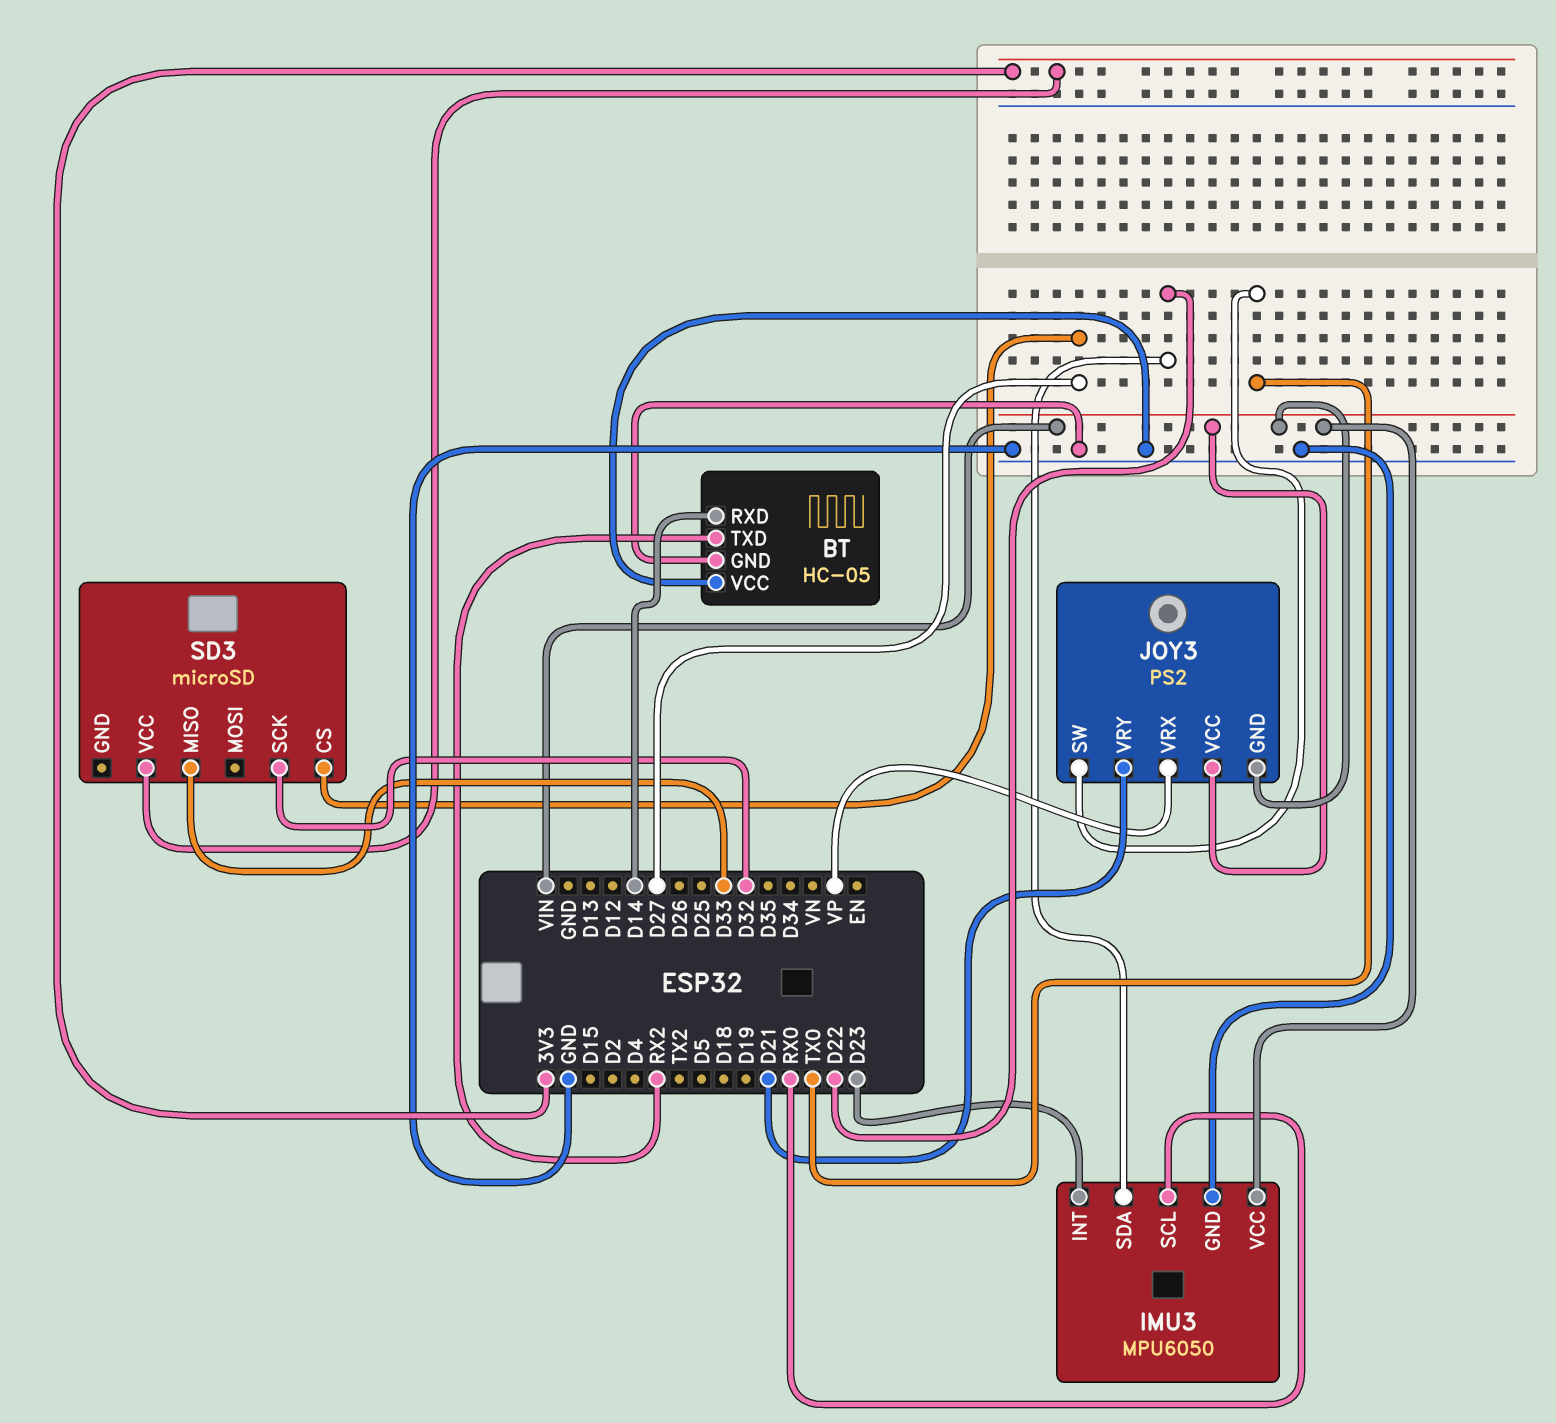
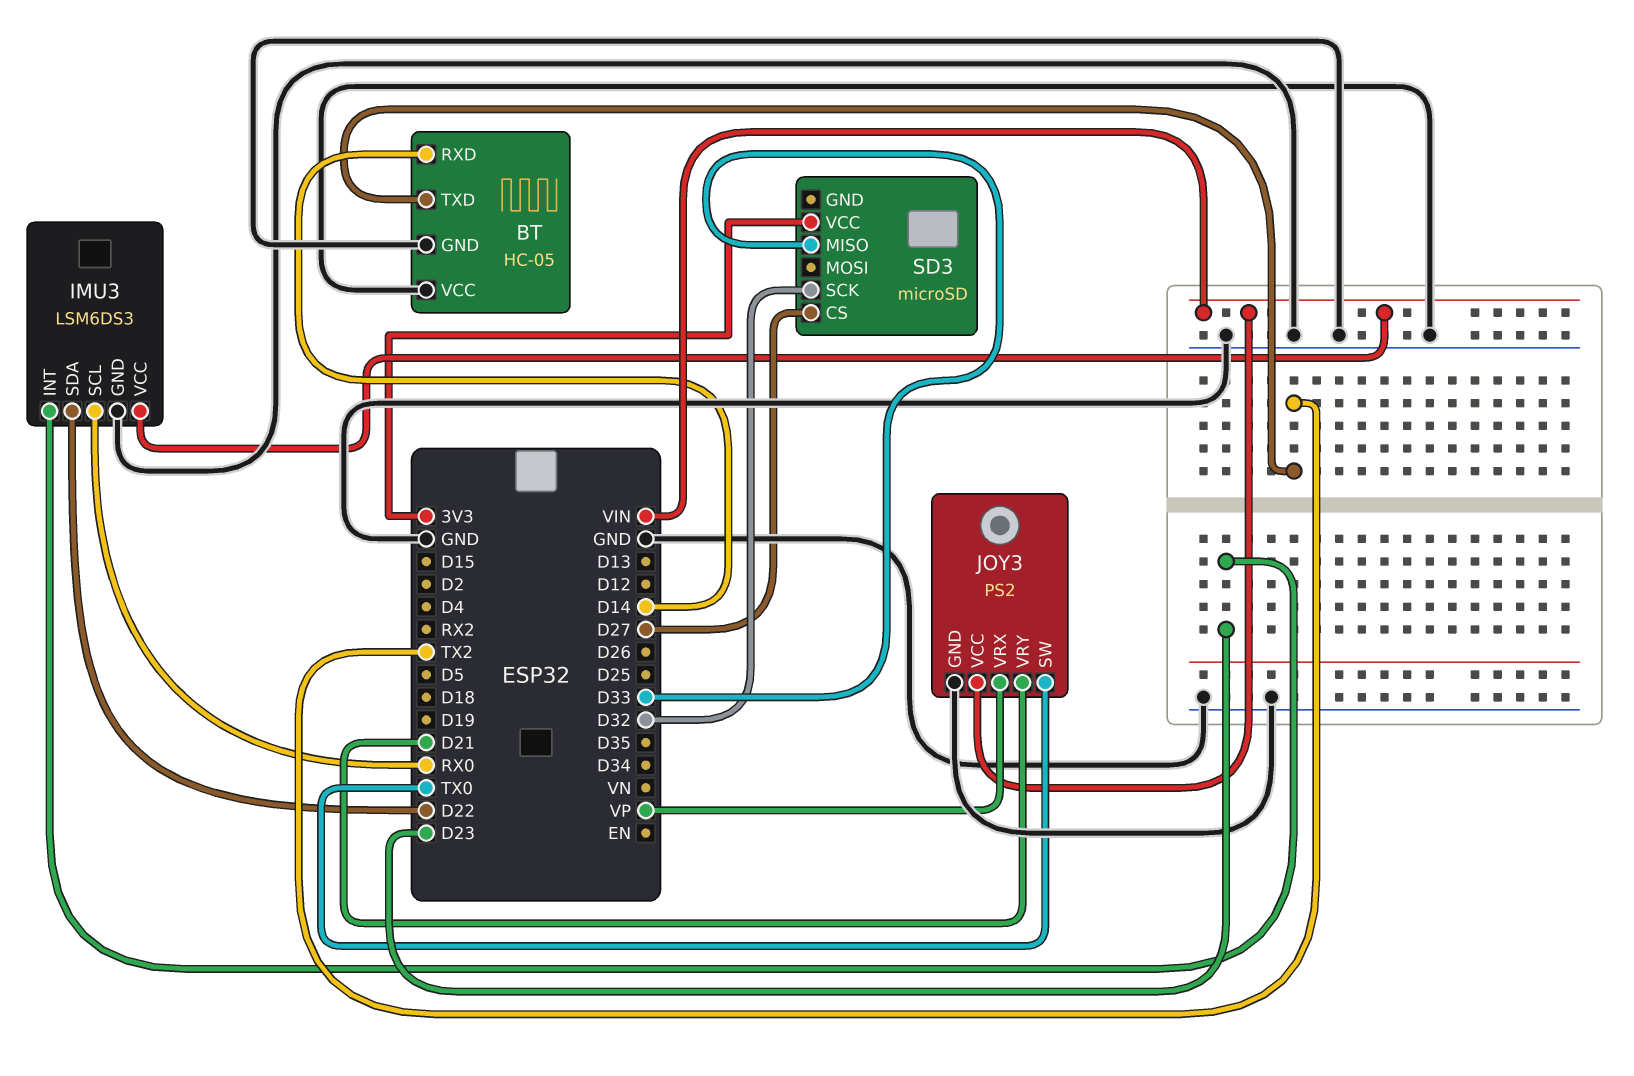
BT pin TXD: RX2 -> TX2
IMU3: MPU6050 -> LSM6DS3
JOY3 pin GND: VIN -> GND

